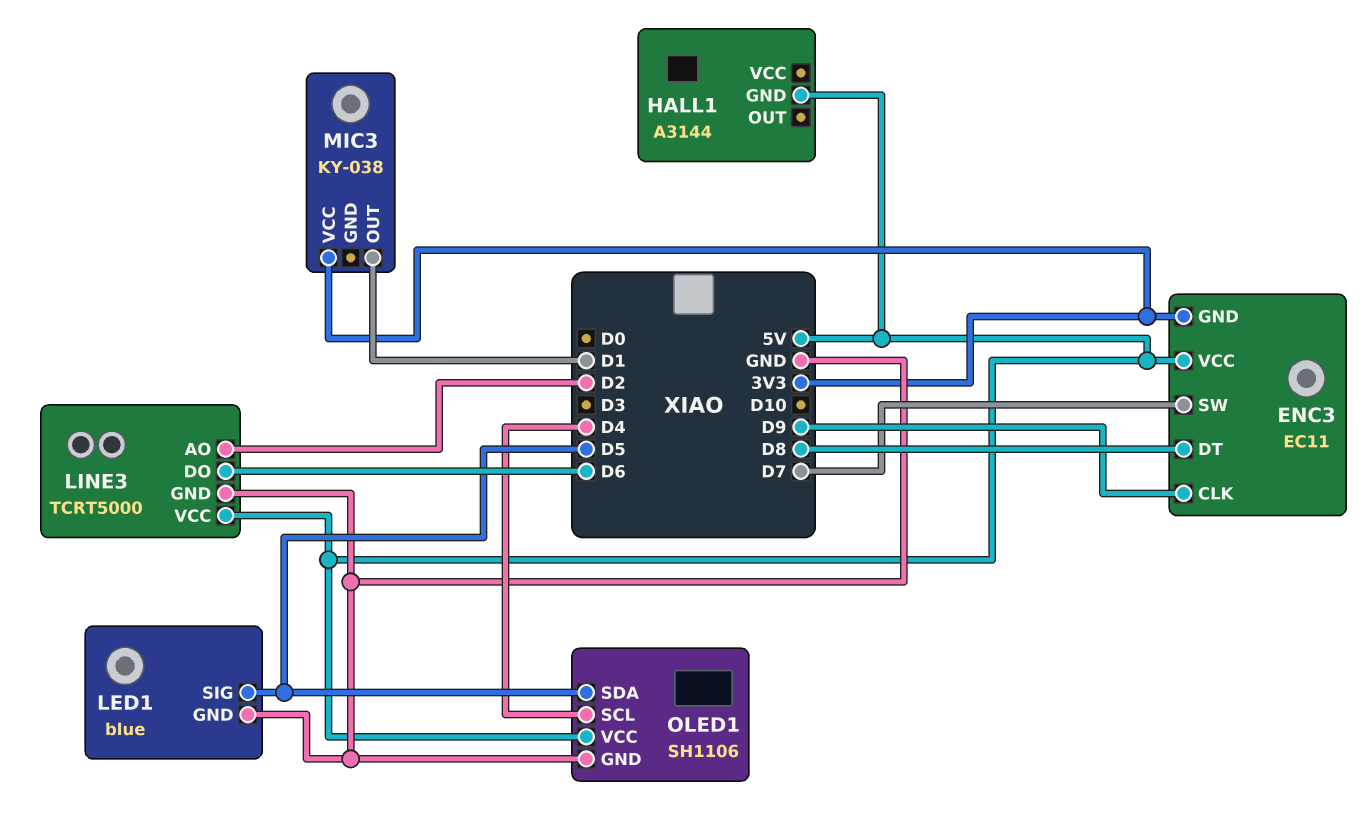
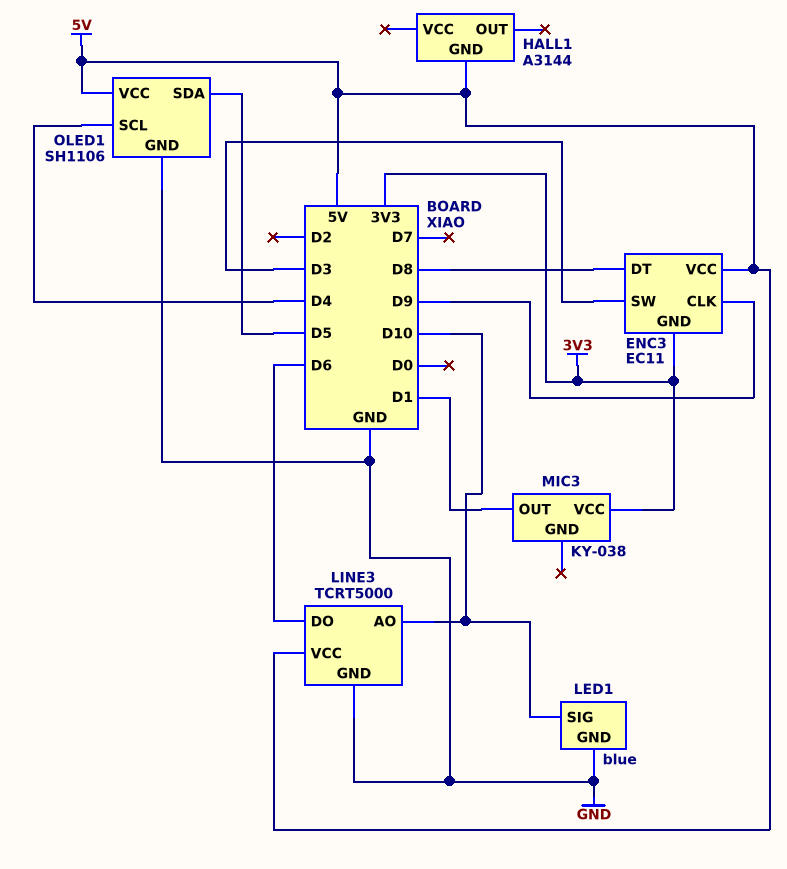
ENC3 pin SW: D7 -> D3
LED1 pin SIG: D5 -> D10
LINE3 pin AO: D2 -> D10

